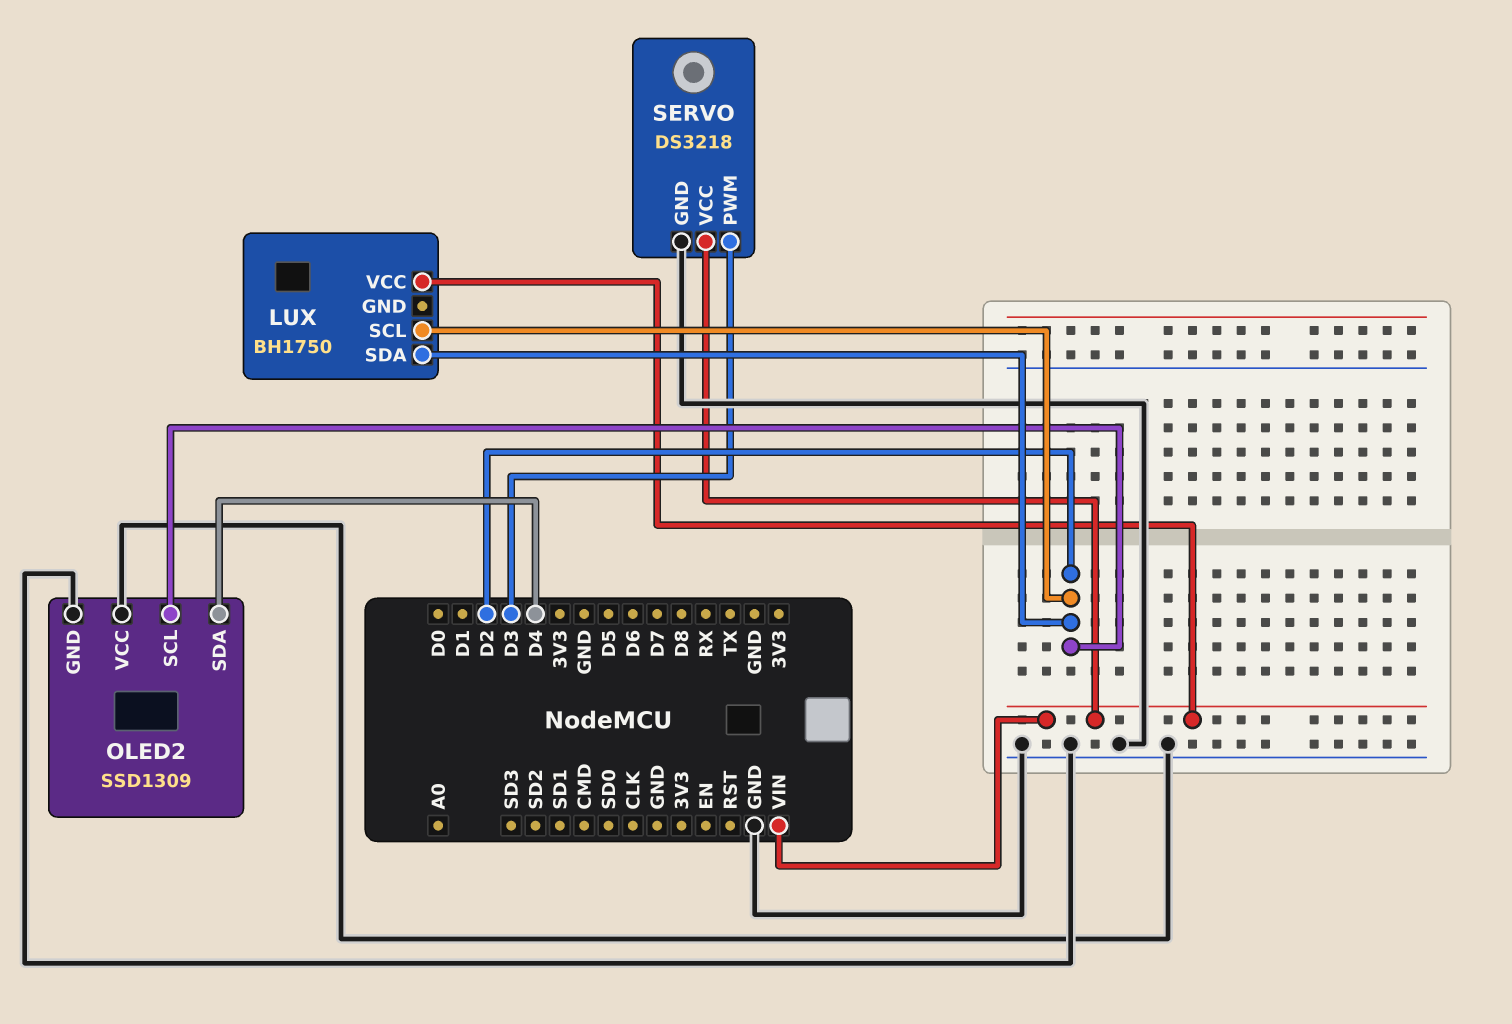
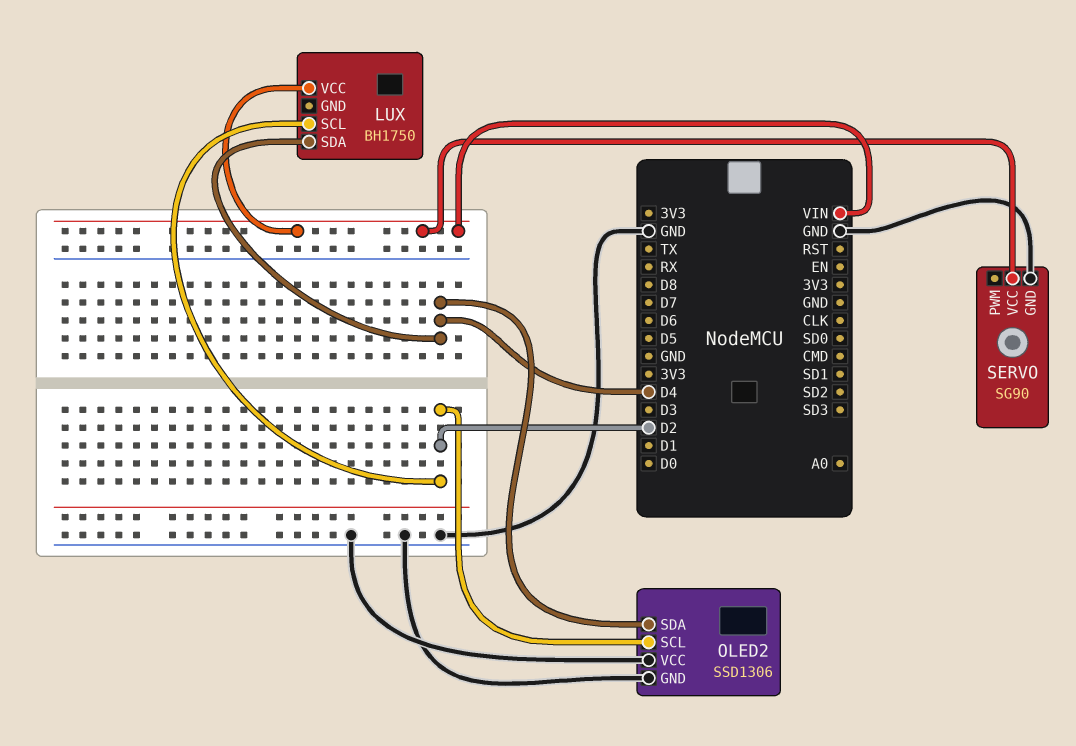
LUX pin SDA: D2 -> D4
OLED2: SSD1309 -> SSD1306
SERVO: DS3218 -> SG90
SERVO pin PWM: D3 -> none

